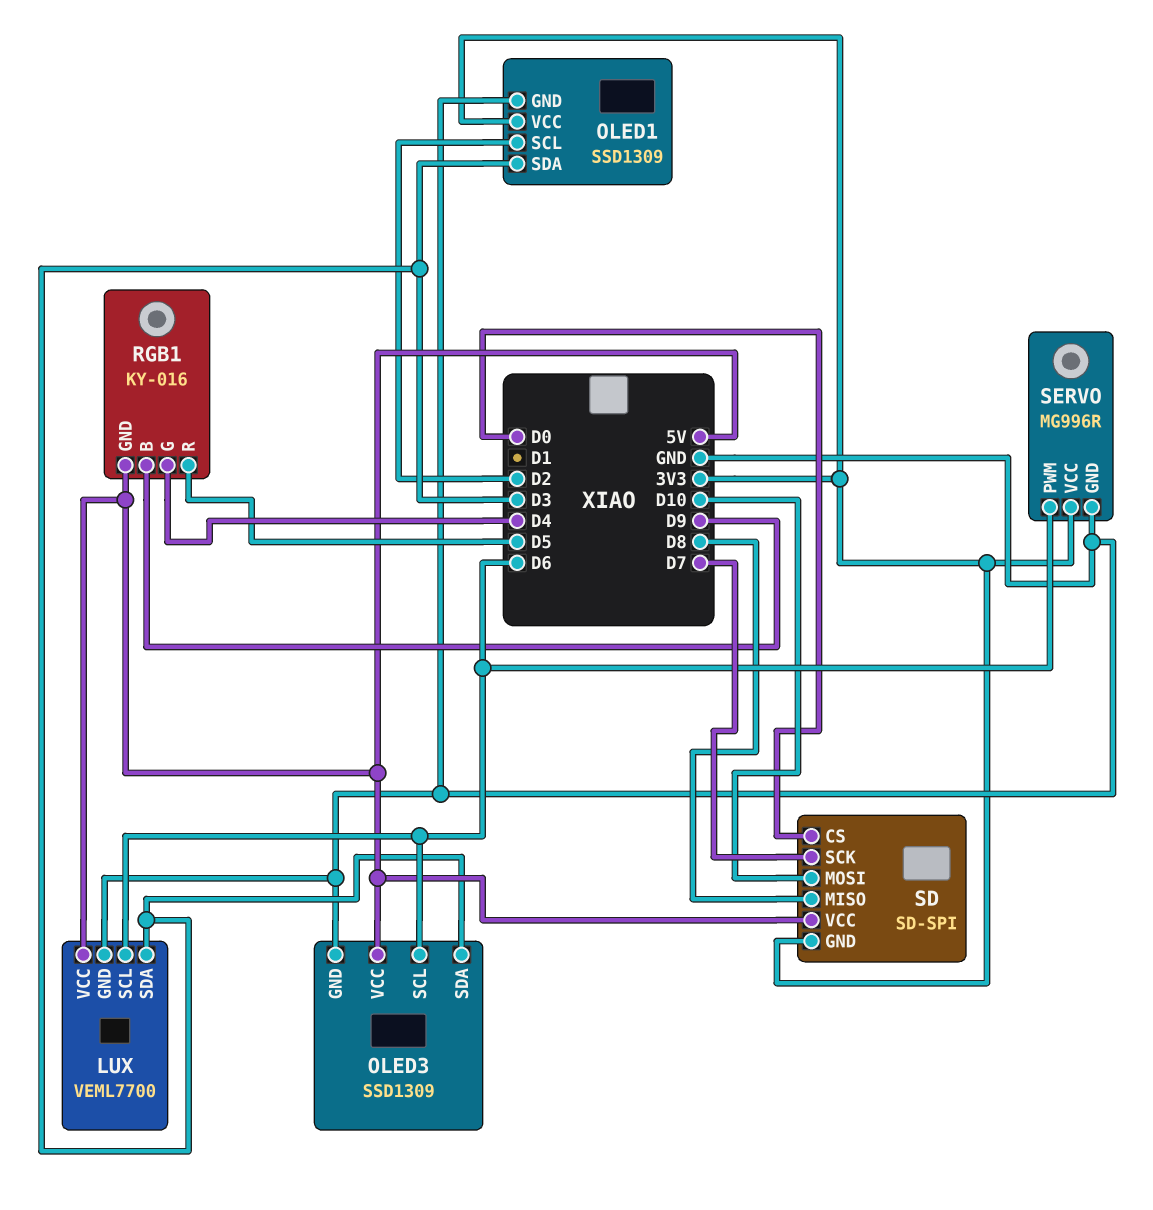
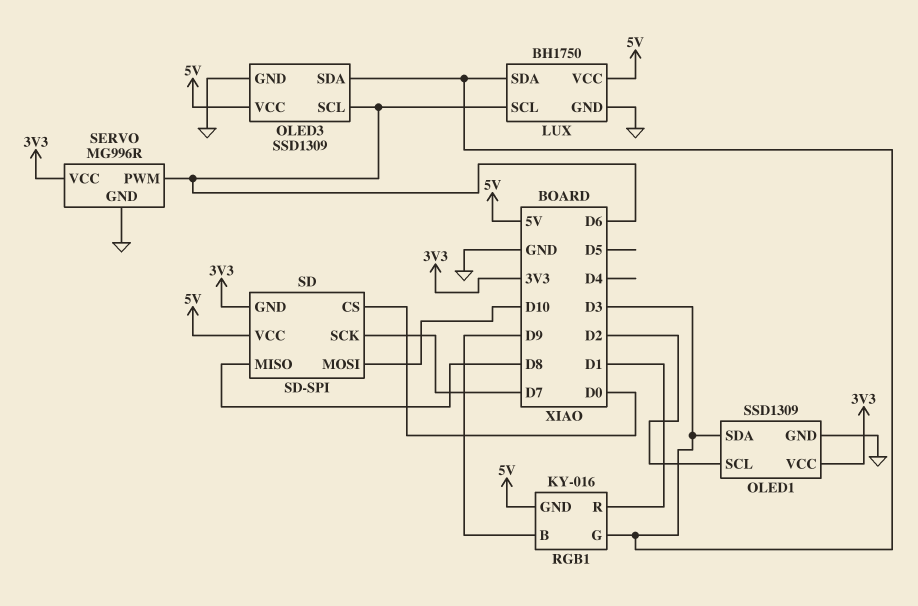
LUX: VEML7700 -> BH1750
RGB1 pin G: D4 -> D3
RGB1 pin R: D5 -> D1

